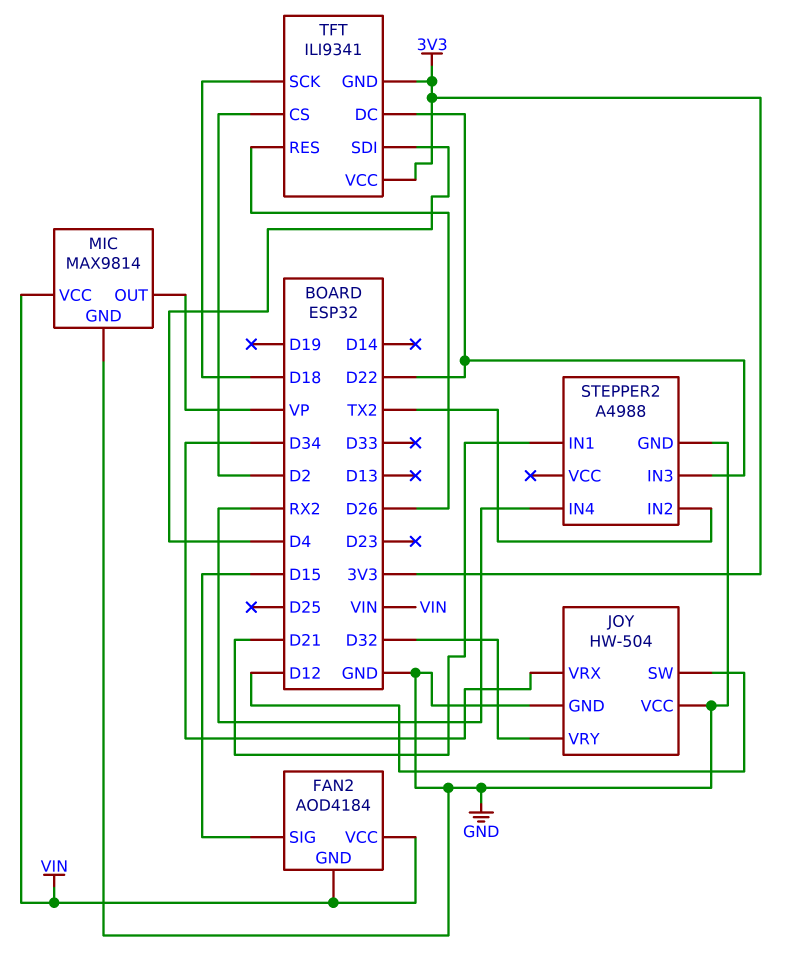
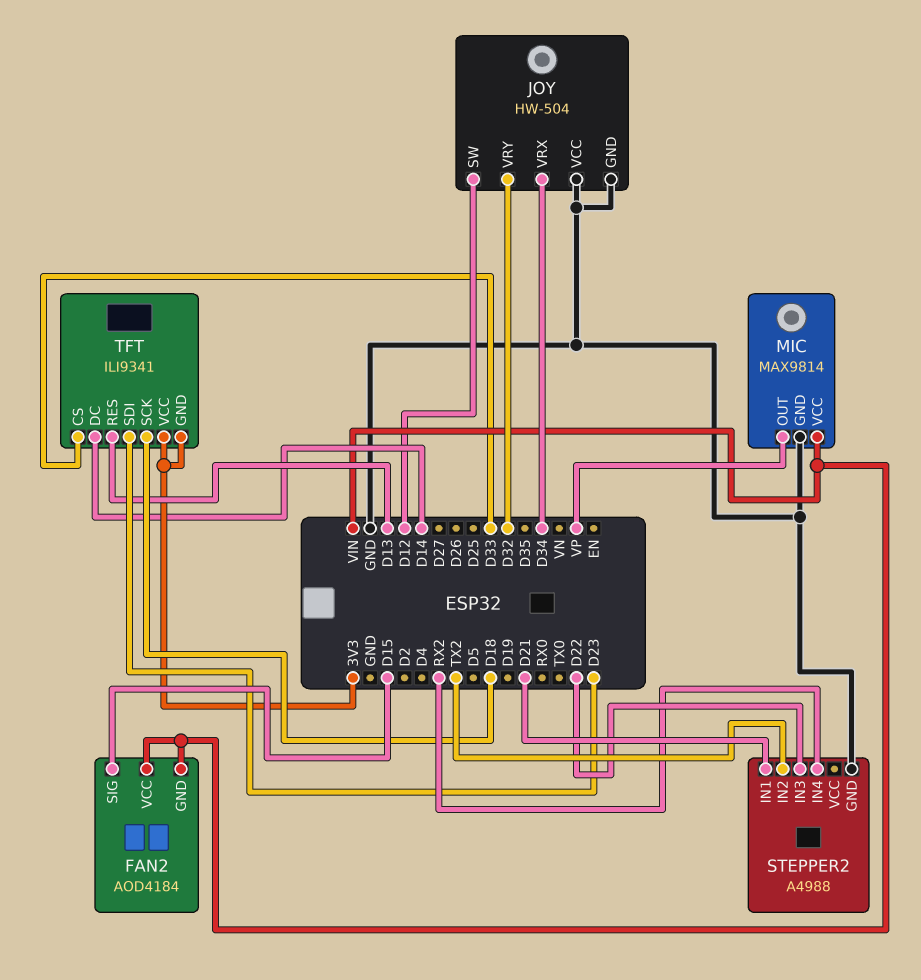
TFT pin CS: D2 -> D33
TFT pin DC: D22 -> D14
TFT pin RES: D26 -> D13
TFT pin SDI: D4 -> D23

